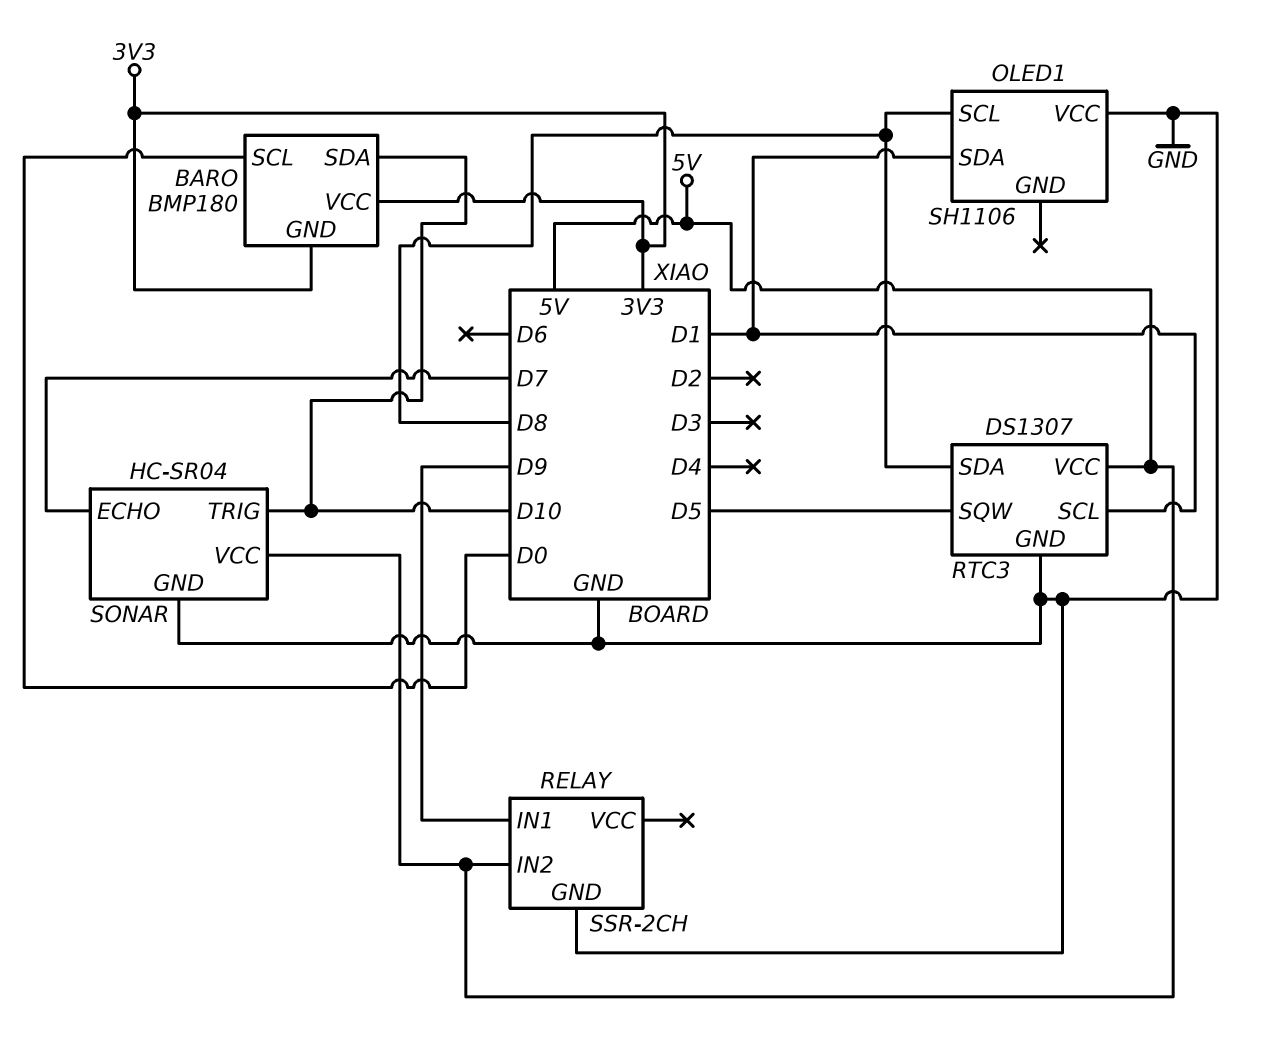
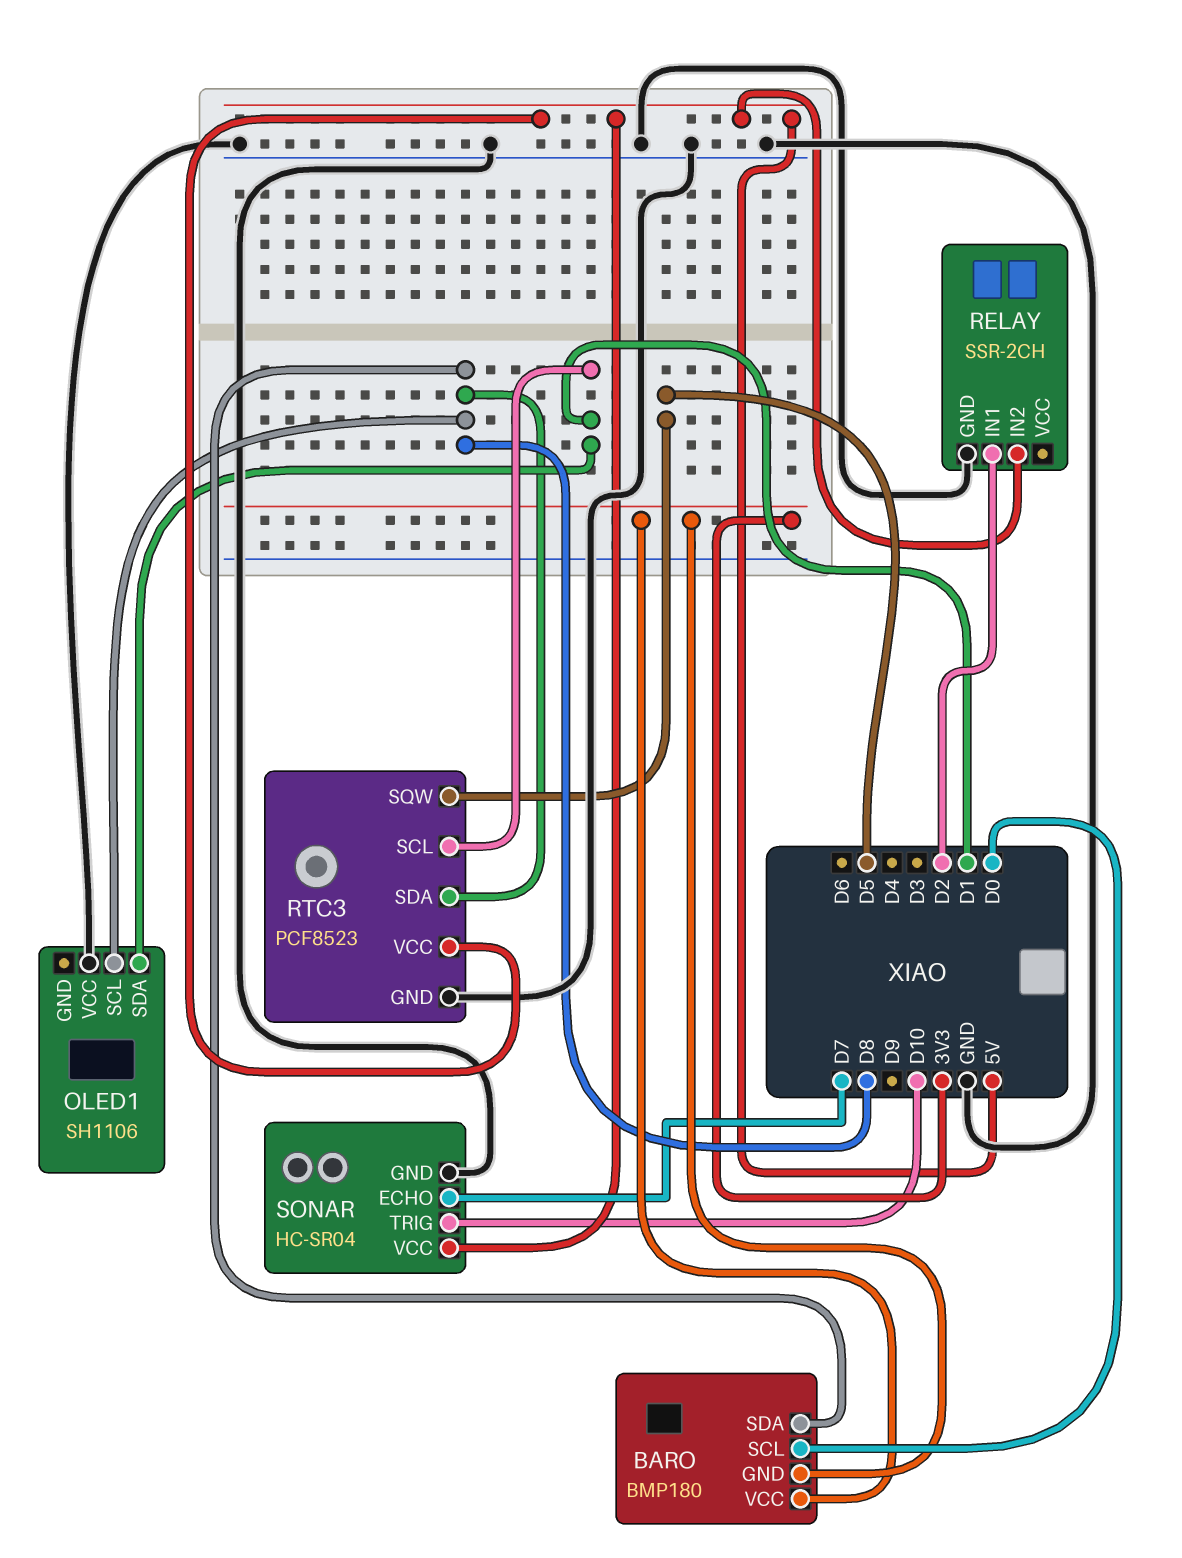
BARO pin SDA: D10 -> D8
RELAY pin IN1: D9 -> D2
RTC3: DS1307 -> PCF8523

